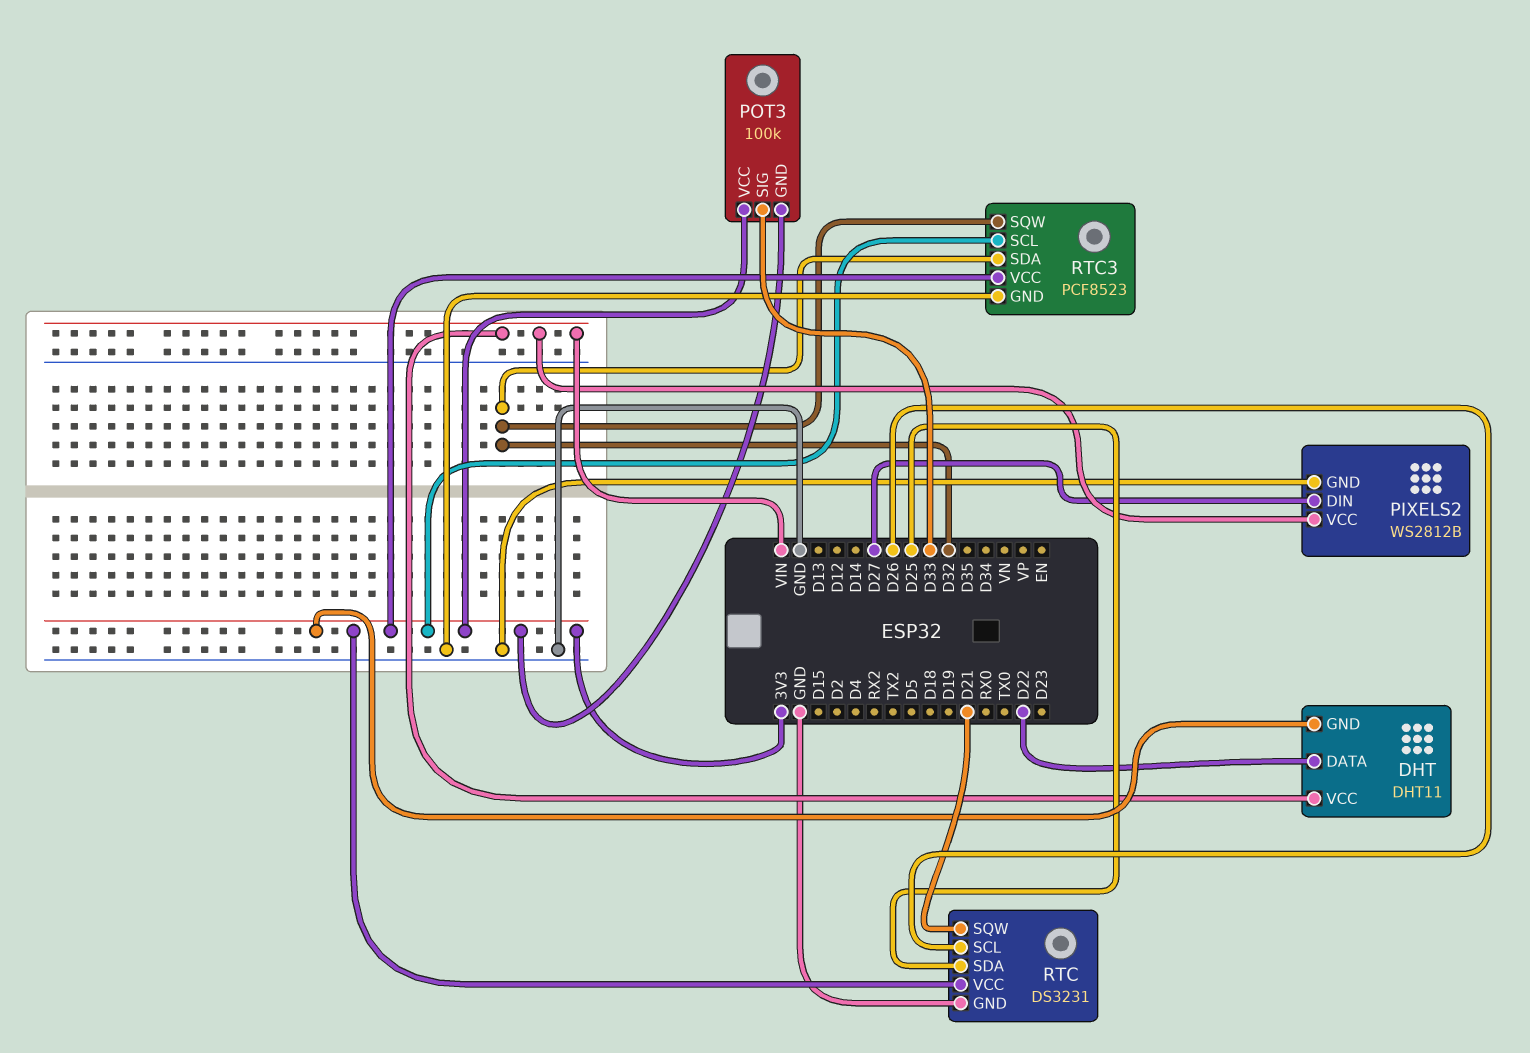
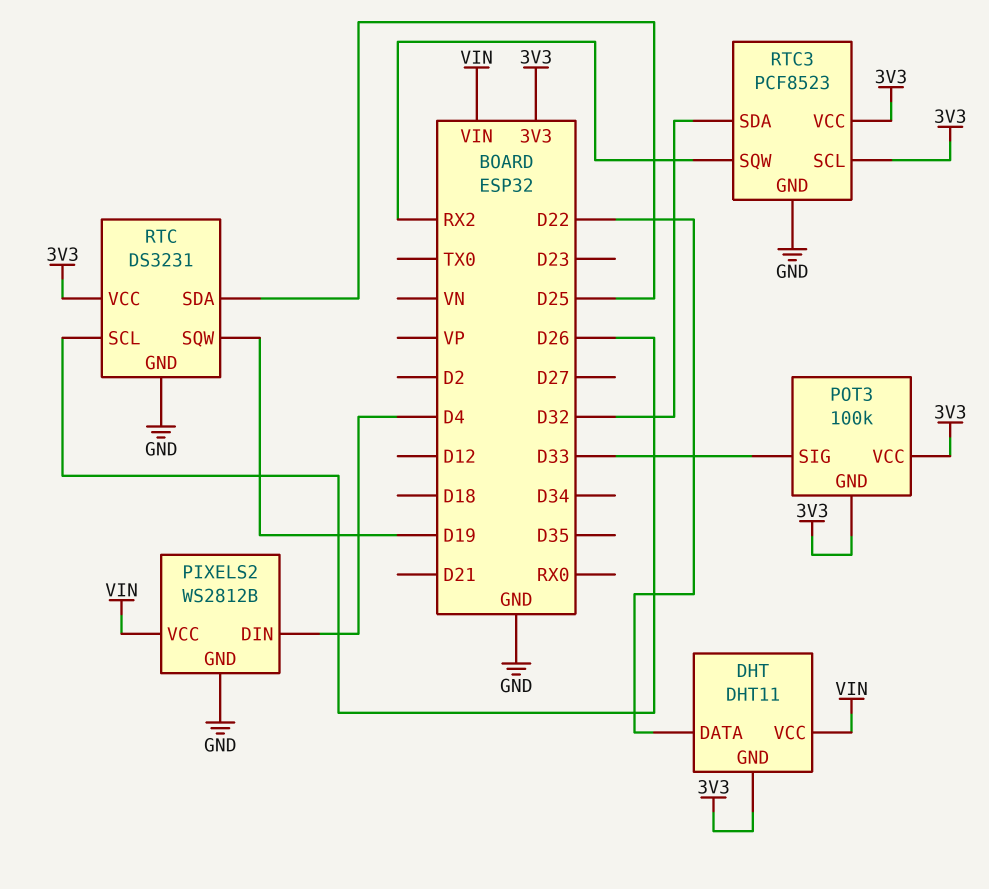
PIXELS2 pin DIN: D27 -> D4
RTC pin SQW: D21 -> D19
RTC3 pin SQW: D32 -> RX2

